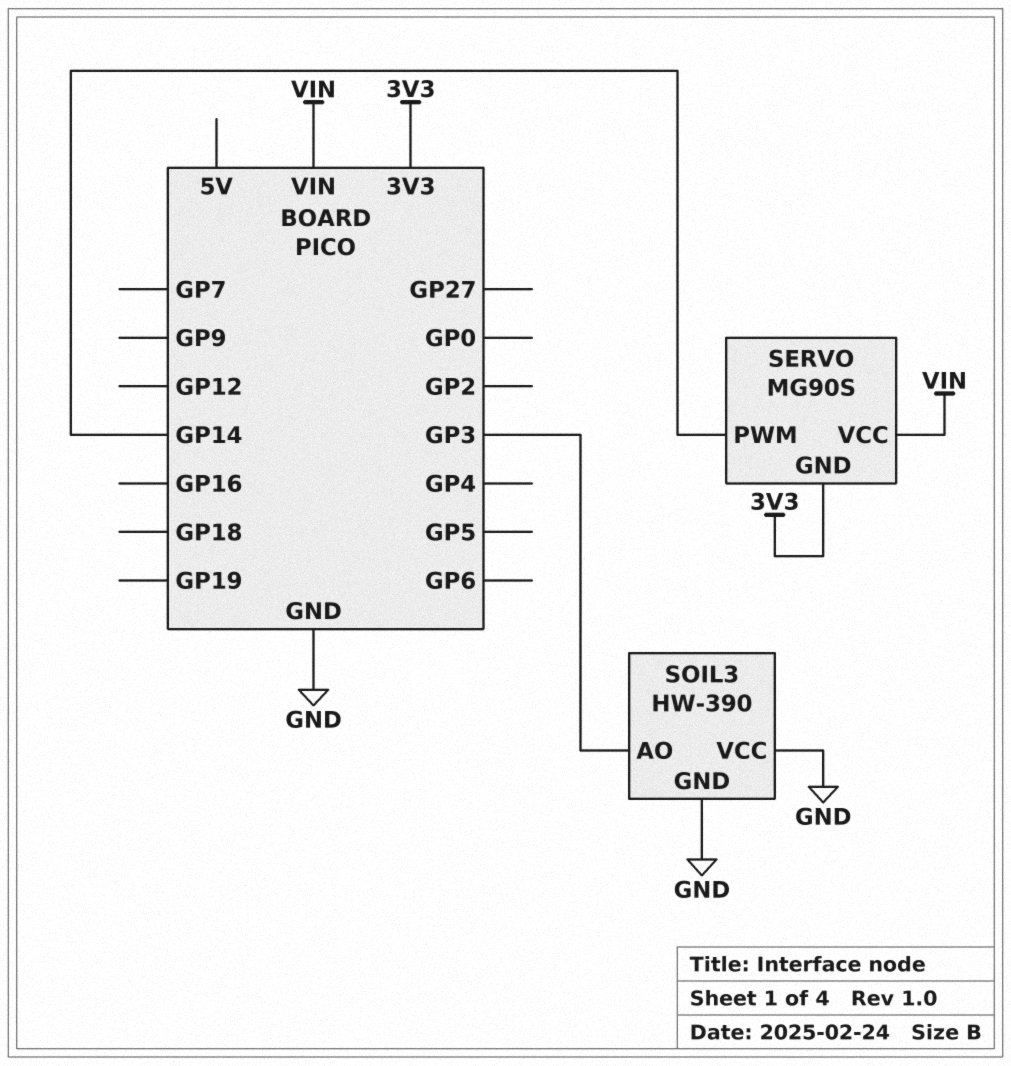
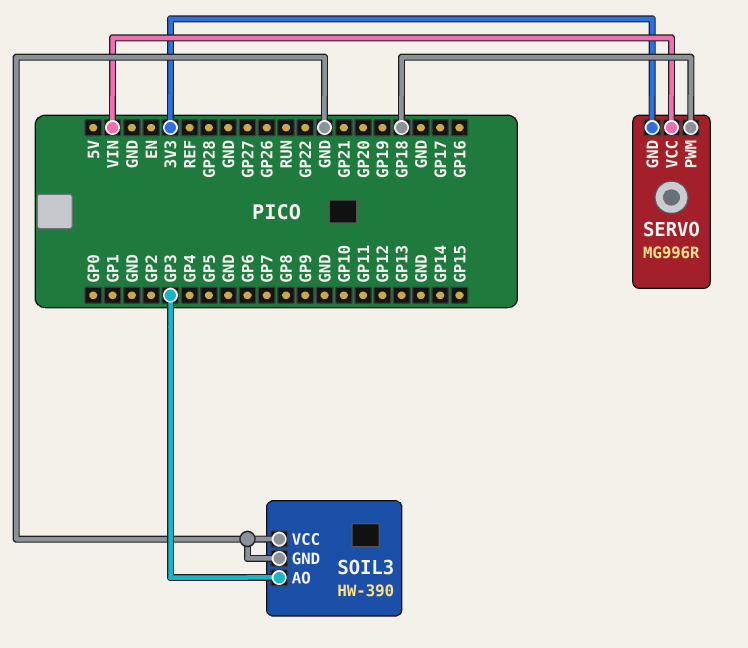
SERVO: MG90S -> MG996R
SERVO pin PWM: GP14 -> GP18

